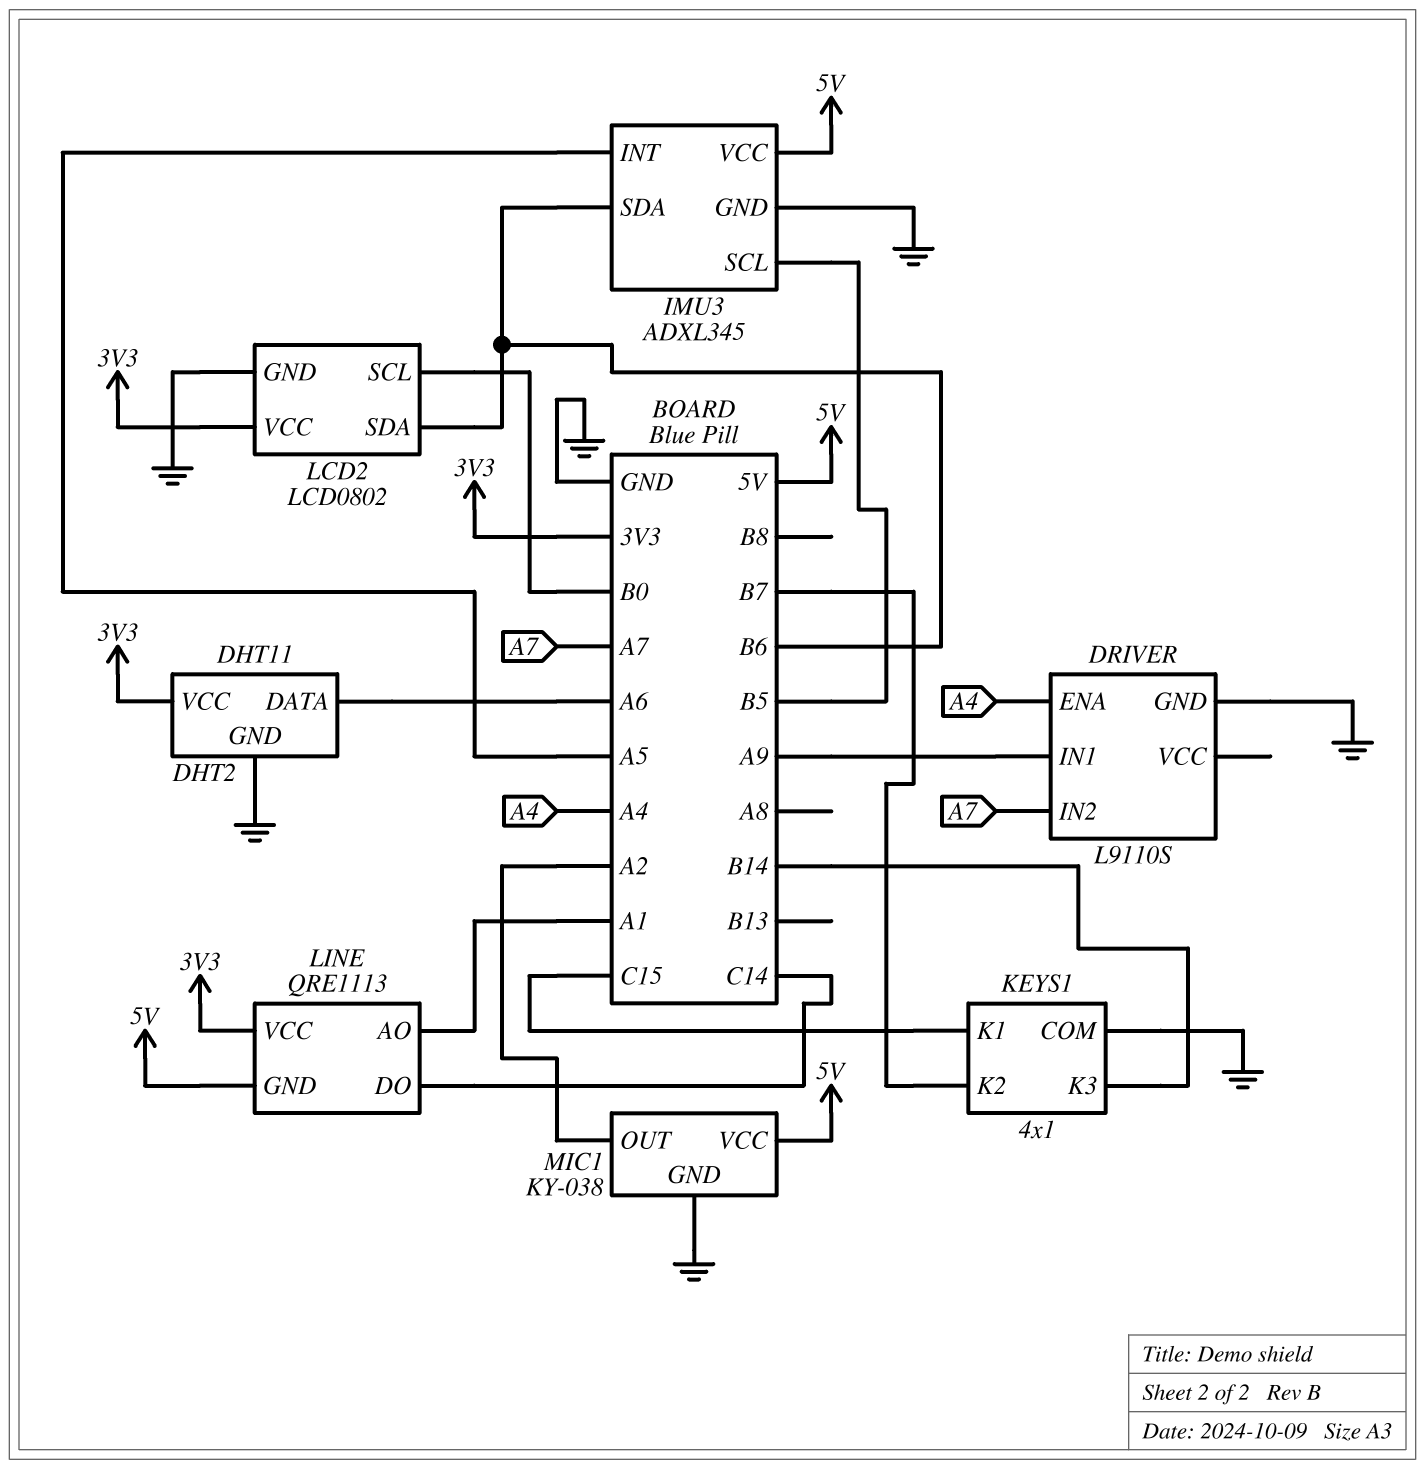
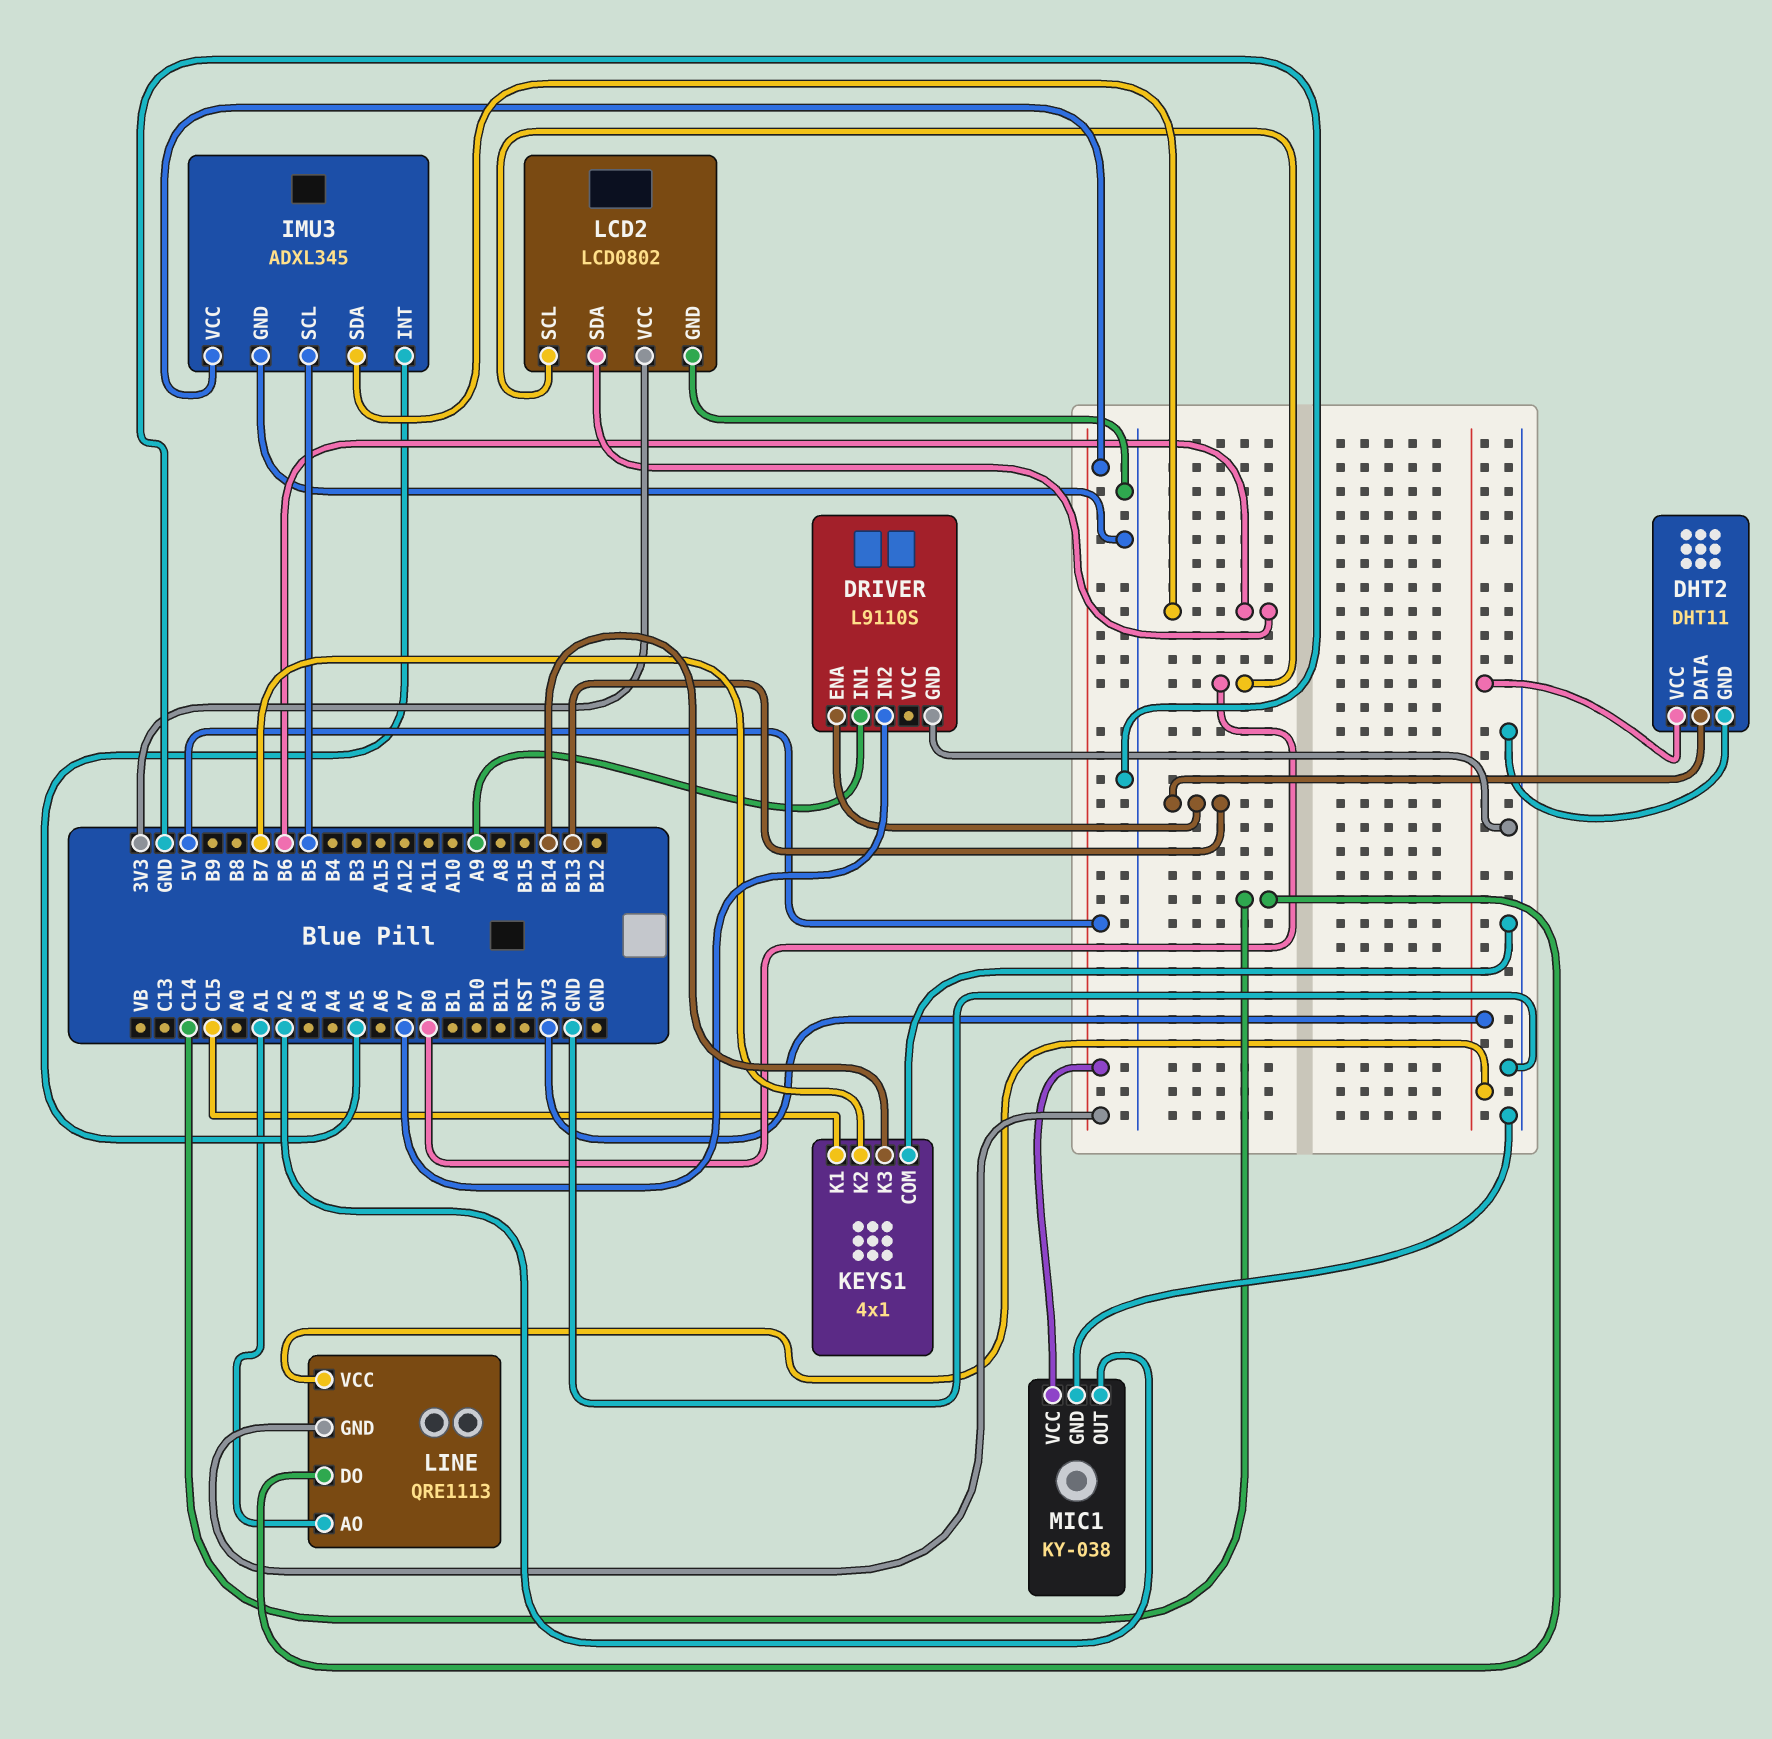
DHT2 pin DATA: A6 -> B13
DRIVER pin ENA: A4 -> B13

